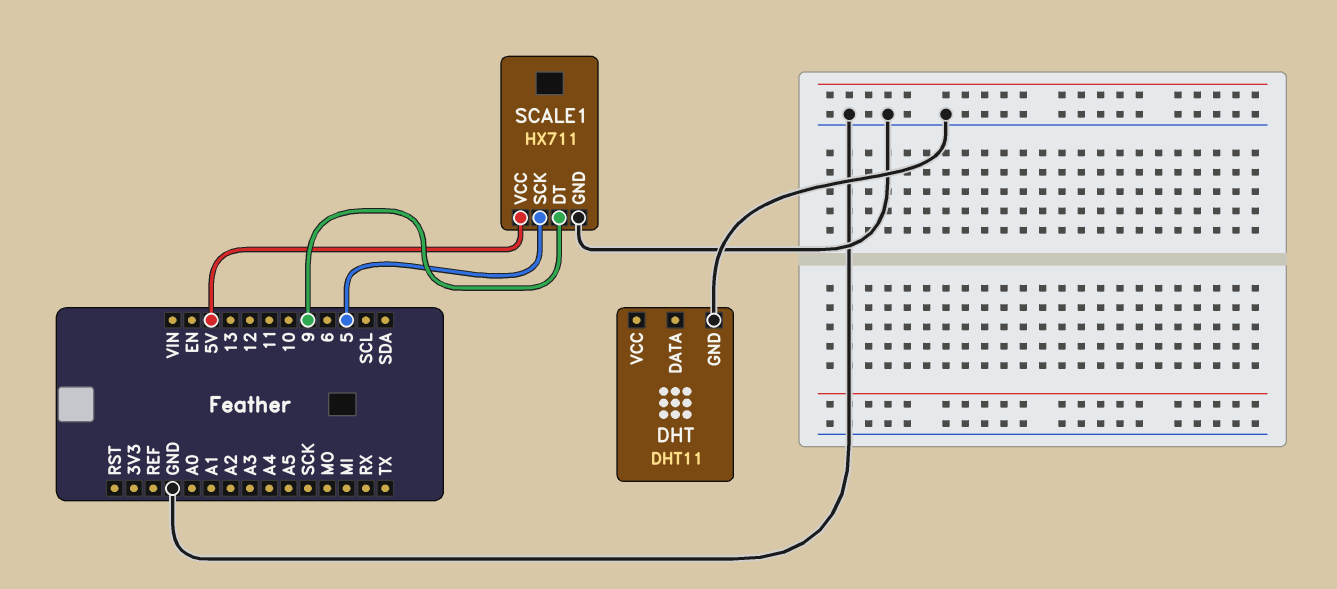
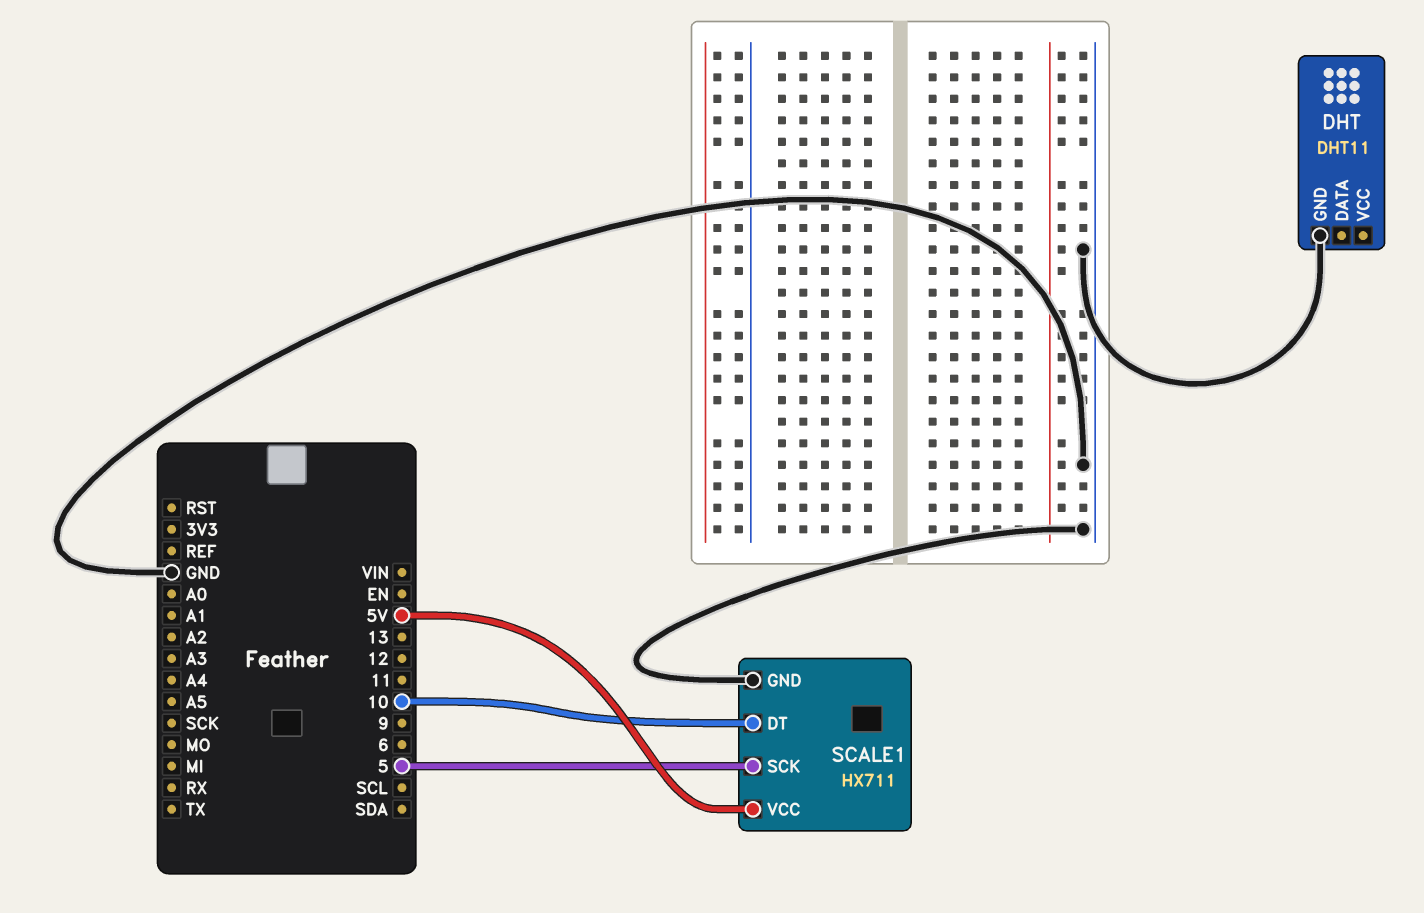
SCALE1 pin DT: 9 -> 10

